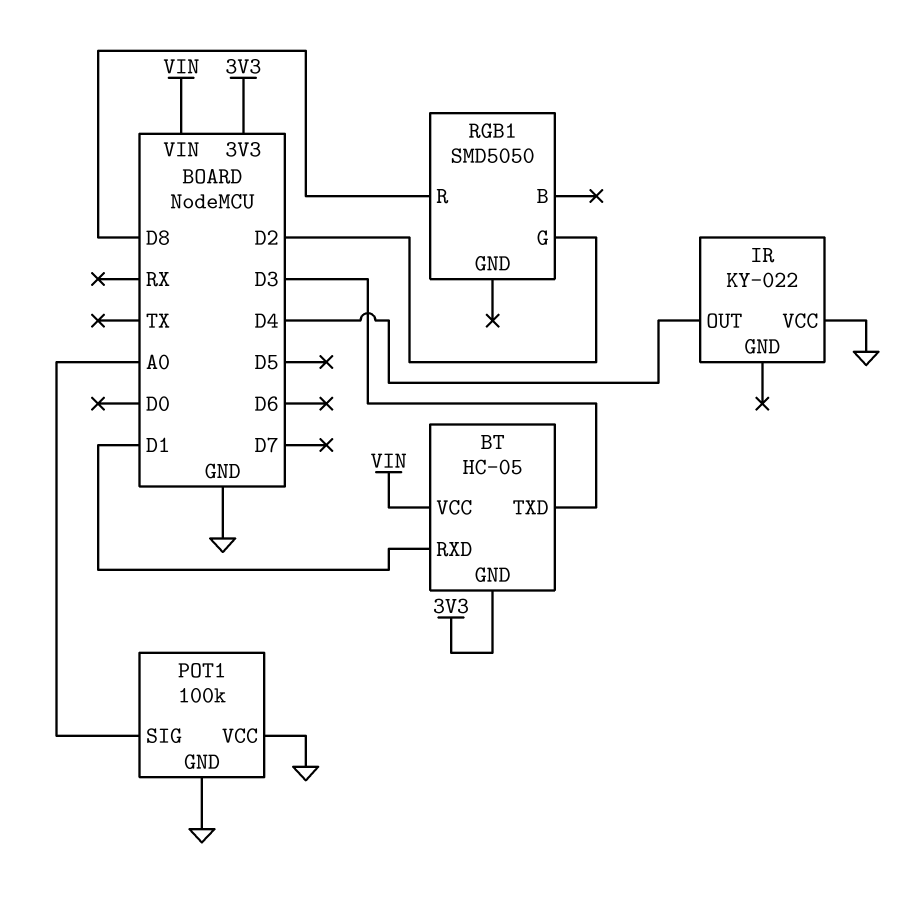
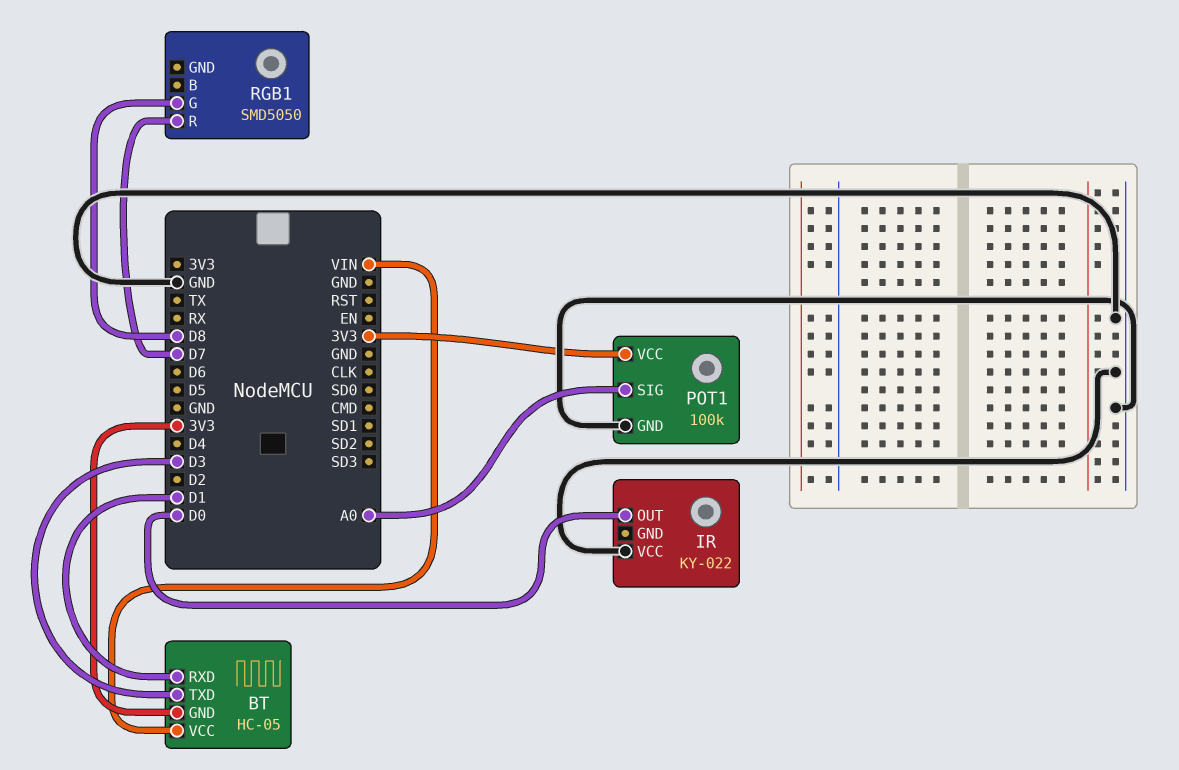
IR pin OUT: D4 -> D0
POT1 pin VCC: GND -> 3V3
RGB1 pin G: D2 -> D8
RGB1 pin R: D8 -> D7

